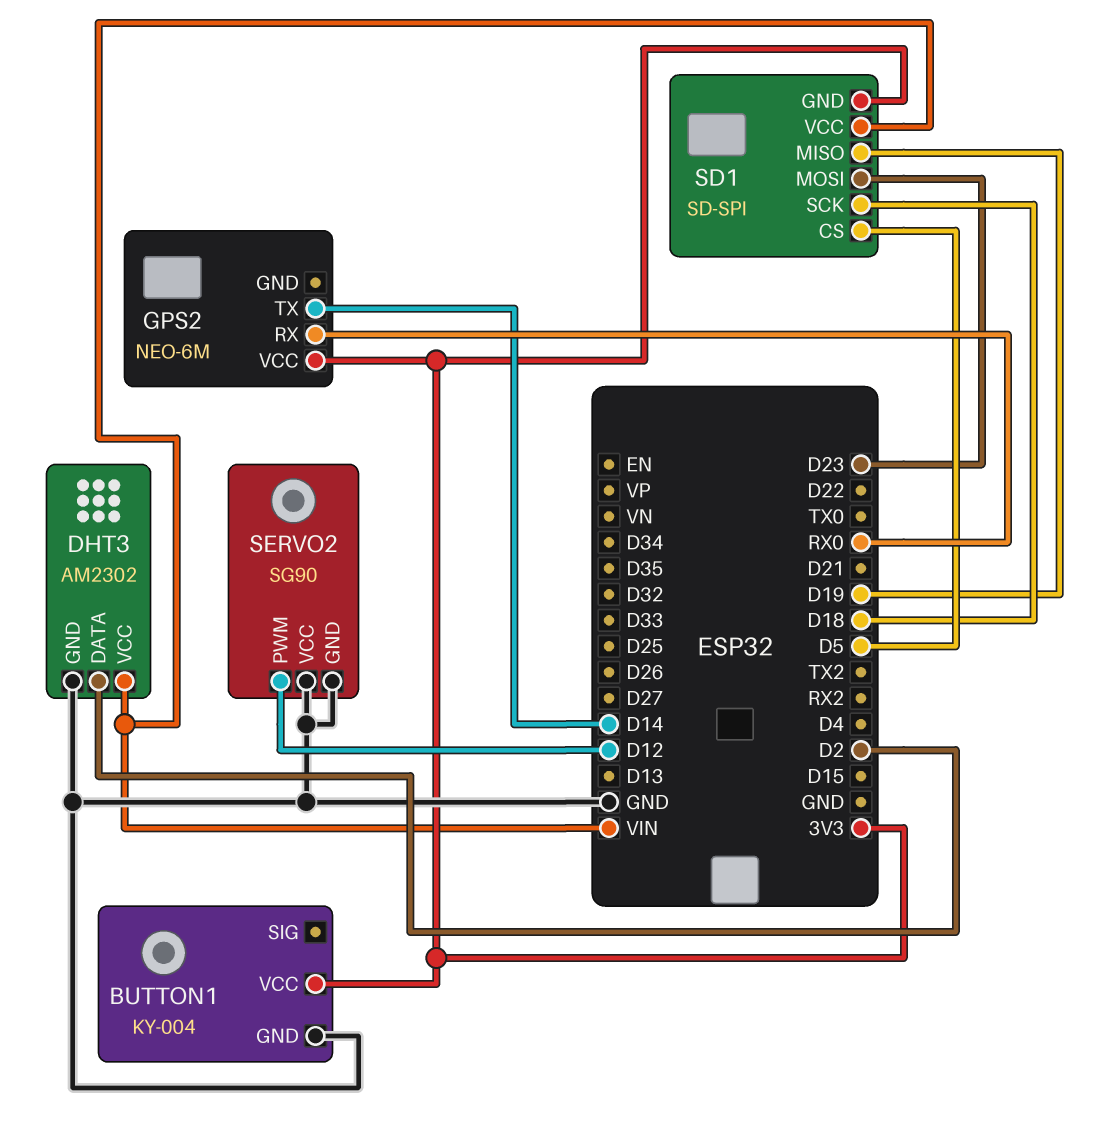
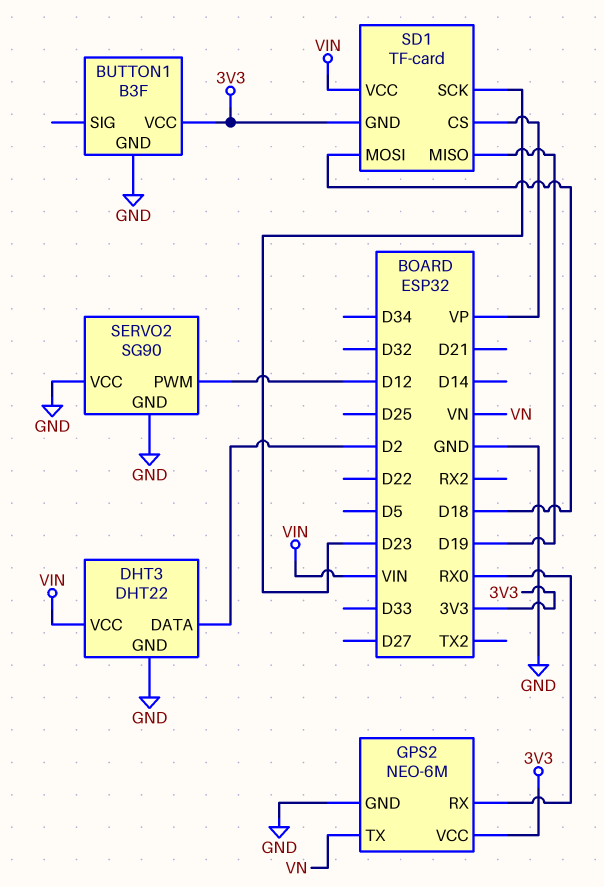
BUTTON1: KY-004 -> B3F
DHT3: AM2302 -> DHT22
GPS2 pin GND: none -> GND
GPS2 pin TX: D14 -> VN
SD1: SD-SPI -> TF-card
SD1 pin CS: D5 -> VP
SD1 pin MOSI: D23 -> D18
SD1 pin SCK: D18 -> D23

